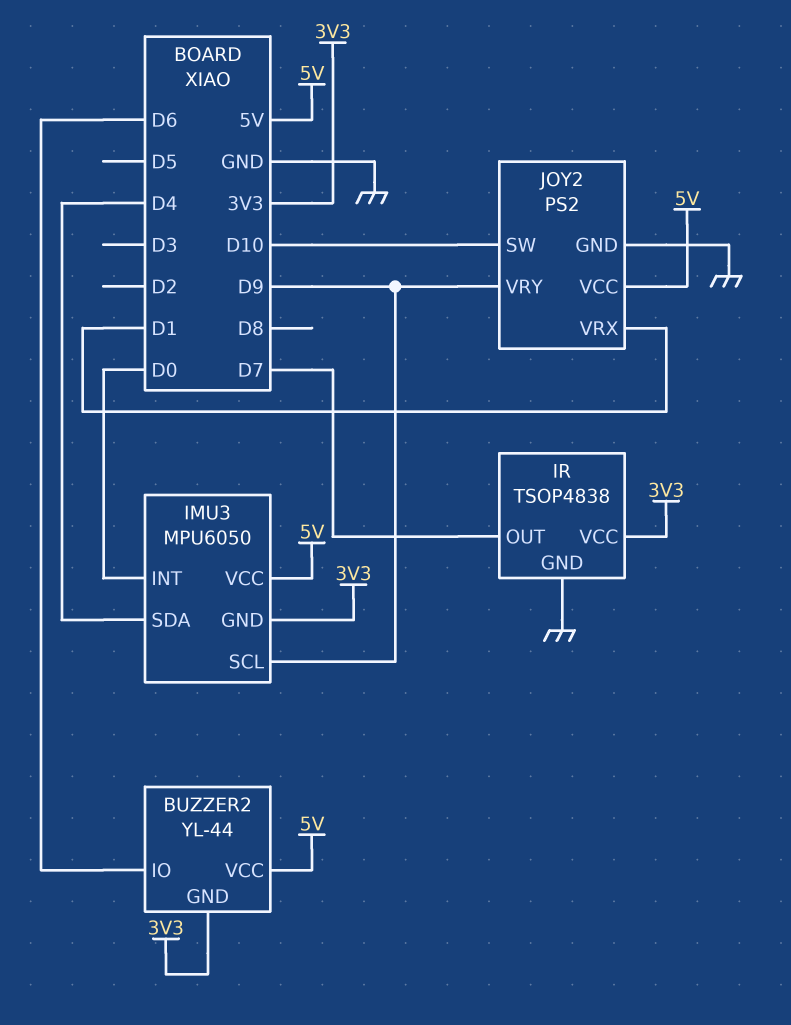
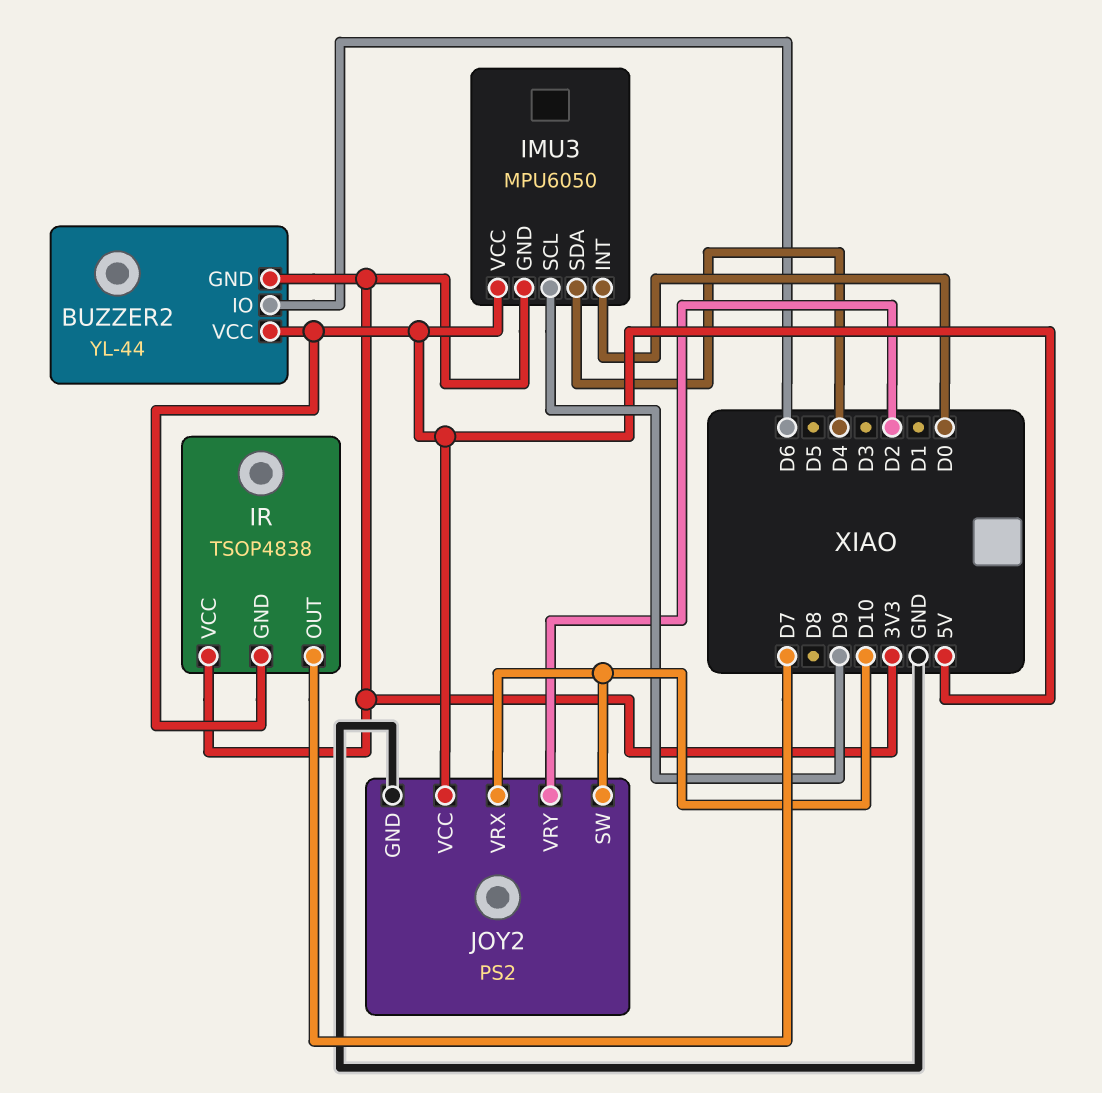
IR pin GND: GND -> 5V
JOY2 pin VRX: D1 -> D10
JOY2 pin VRY: D9 -> D2

